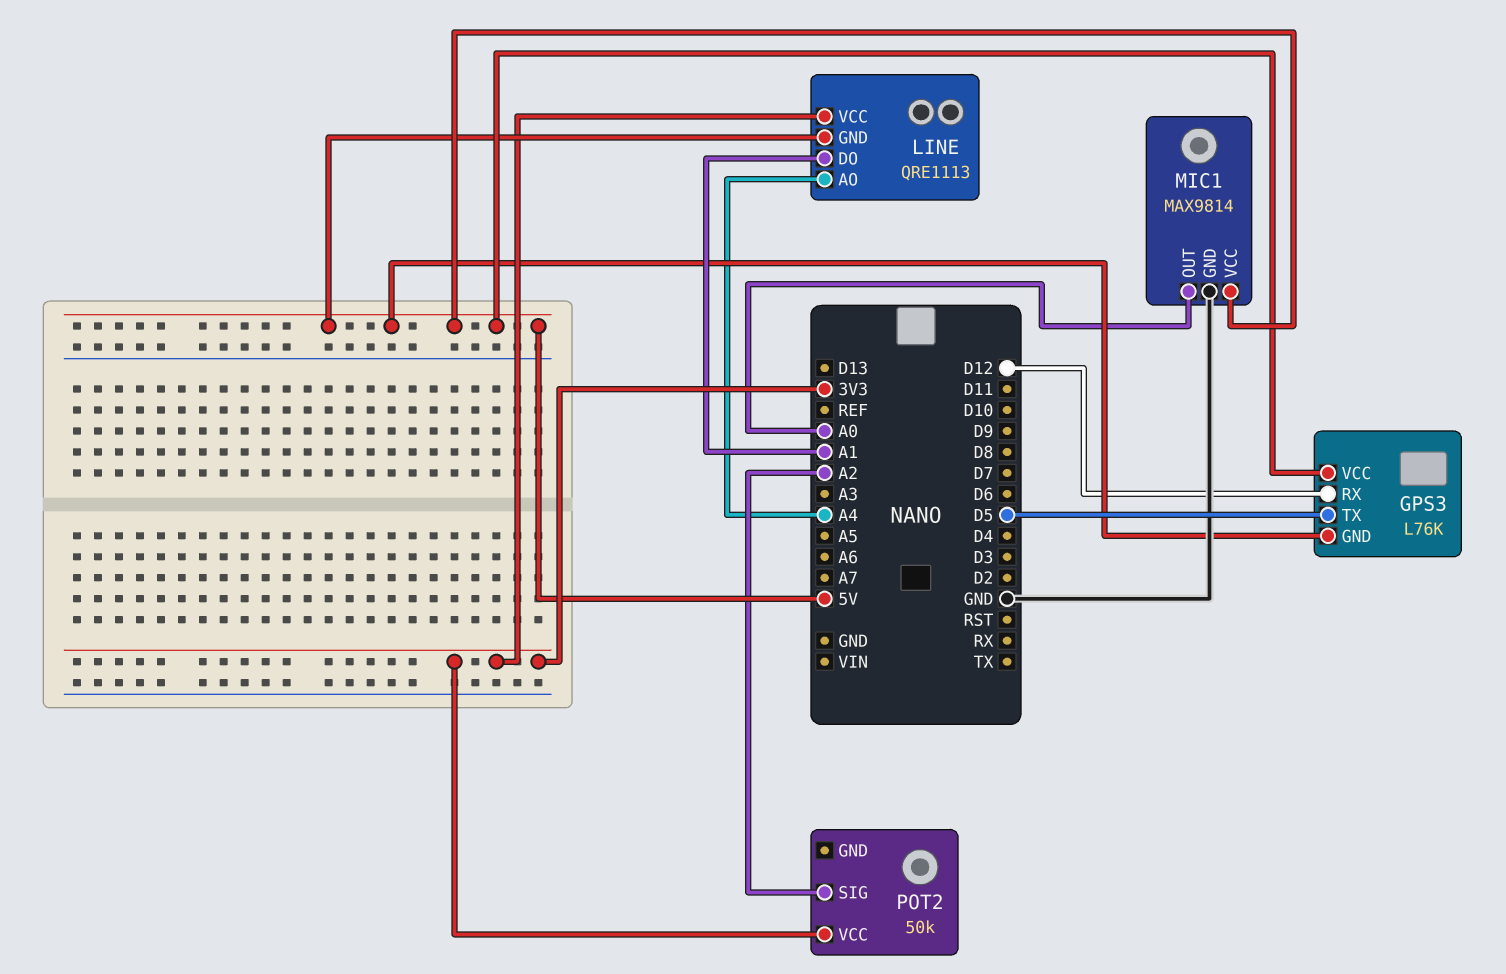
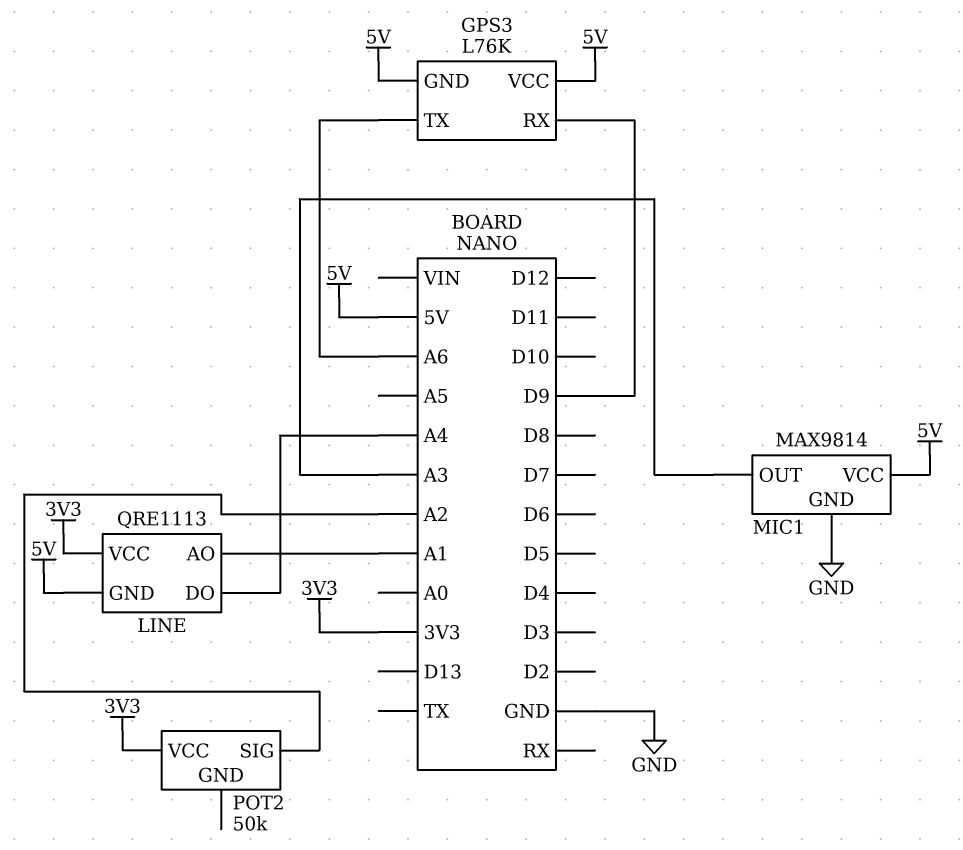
GPS3 pin RX: D12 -> D9
GPS3 pin TX: D5 -> A6
LINE pin AO: A4 -> A1
LINE pin DO: A1 -> A4
MIC1 pin OUT: A0 -> A3

